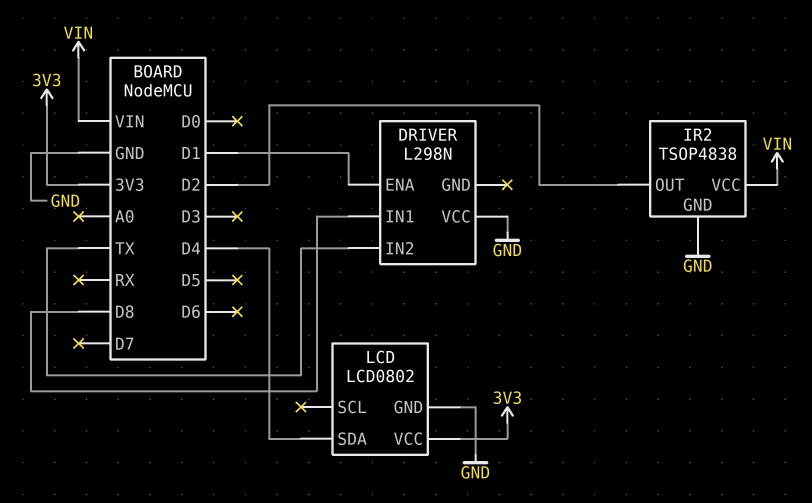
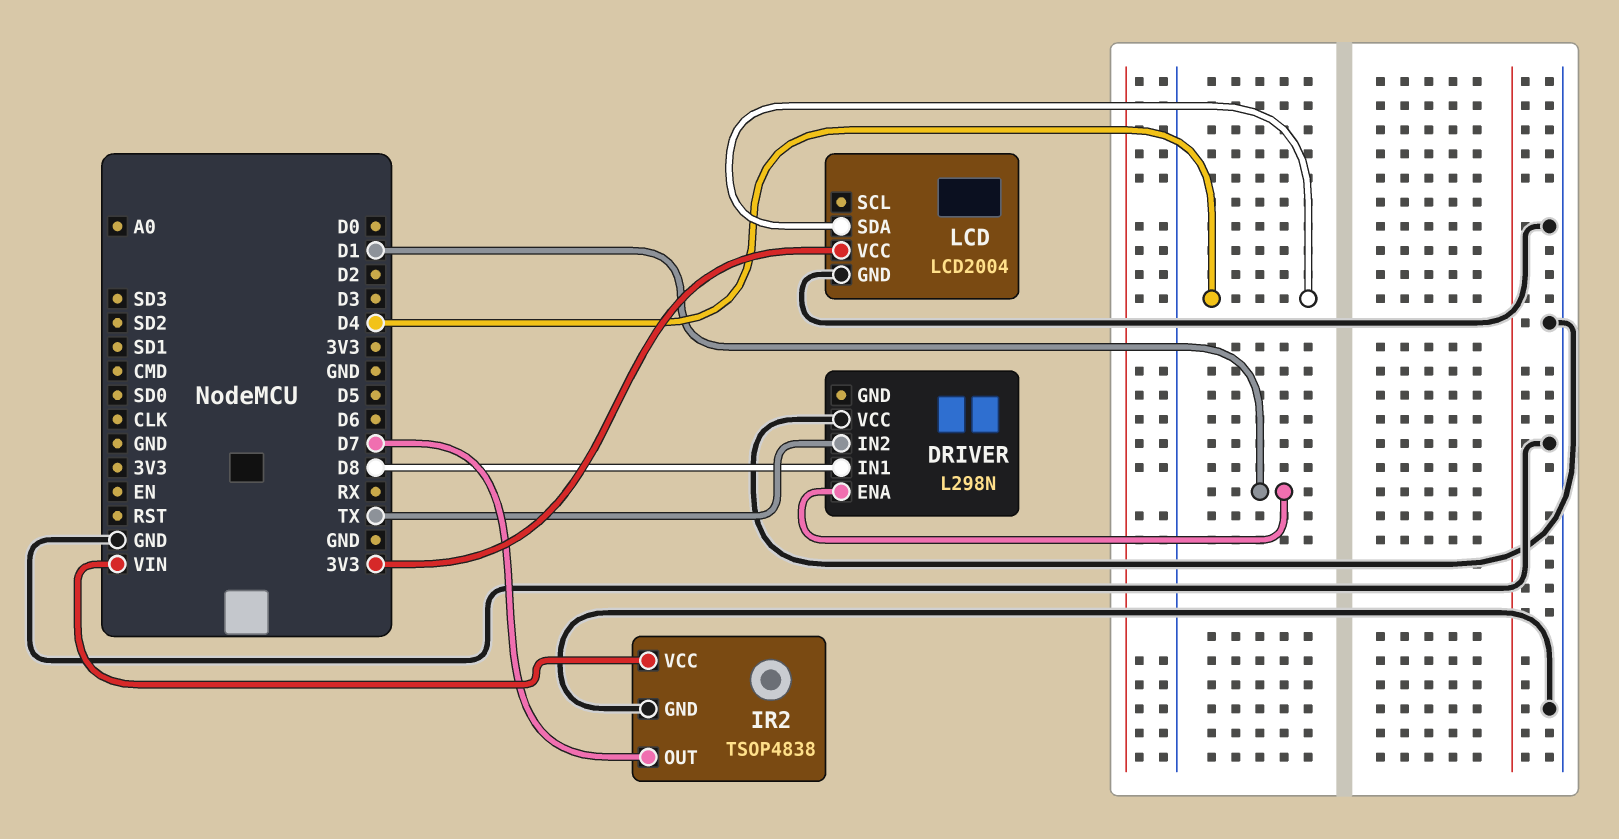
IR2 pin OUT: D2 -> D7
LCD: LCD0802 -> LCD2004

